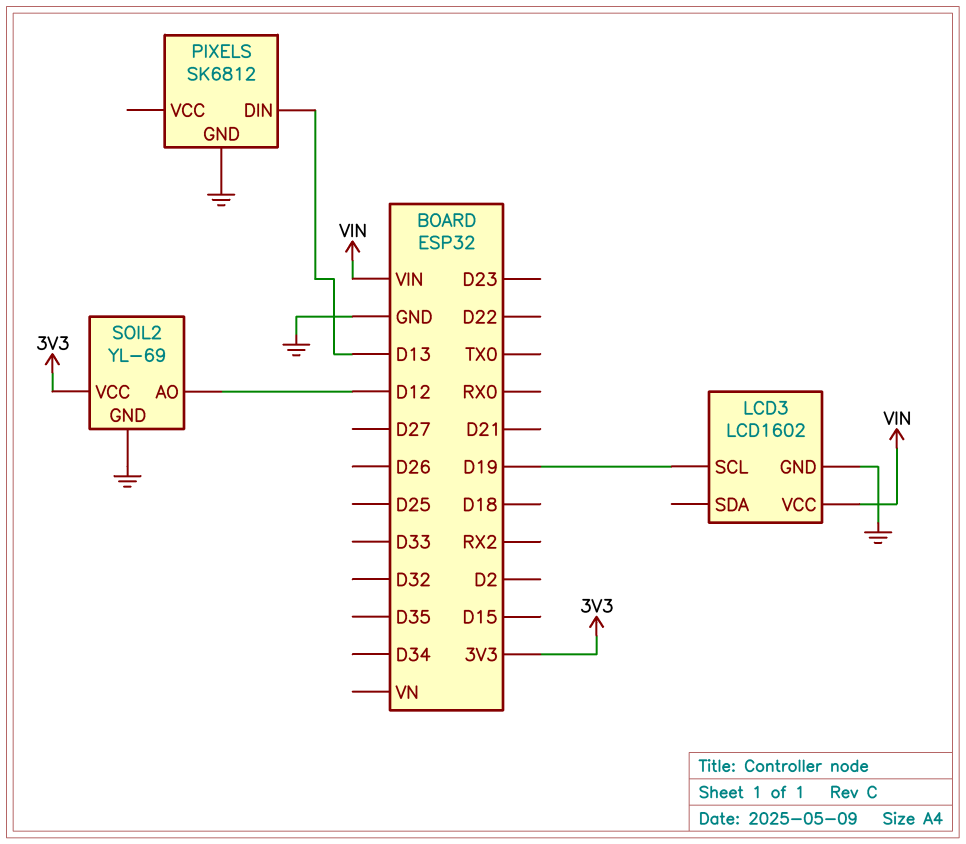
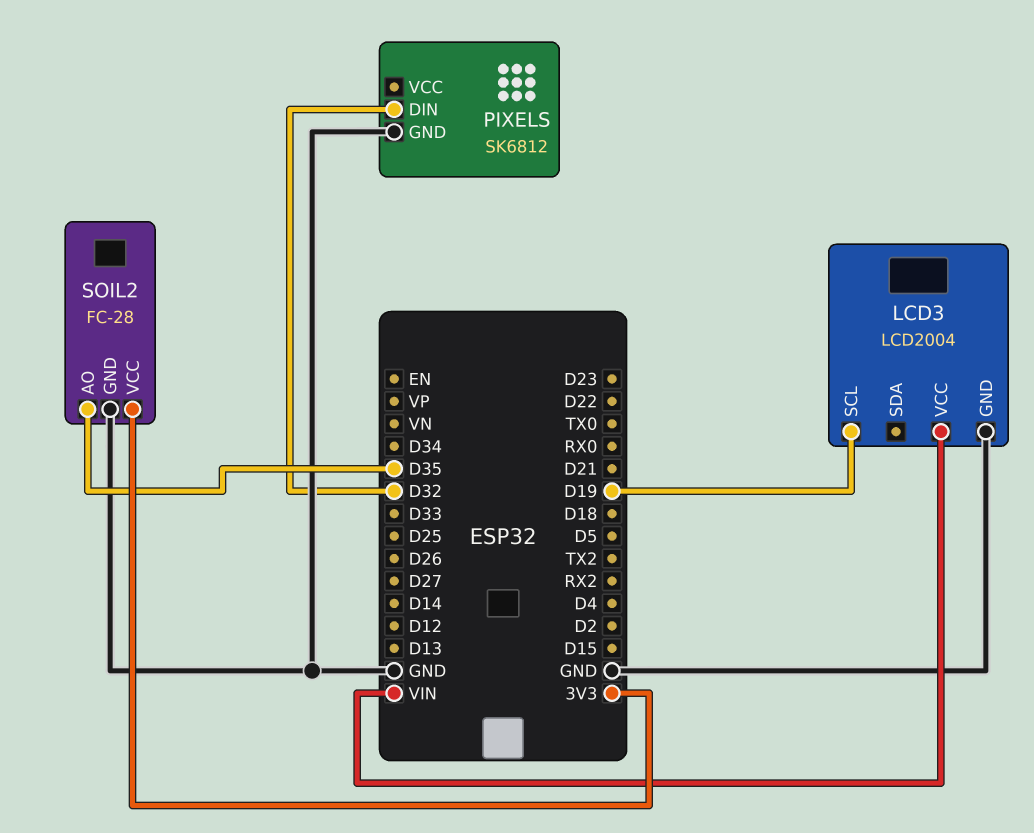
LCD3: LCD1602 -> LCD2004
PIXELS pin DIN: D13 -> D32
SOIL2: YL-69 -> FC-28
SOIL2 pin AO: D12 -> D35

